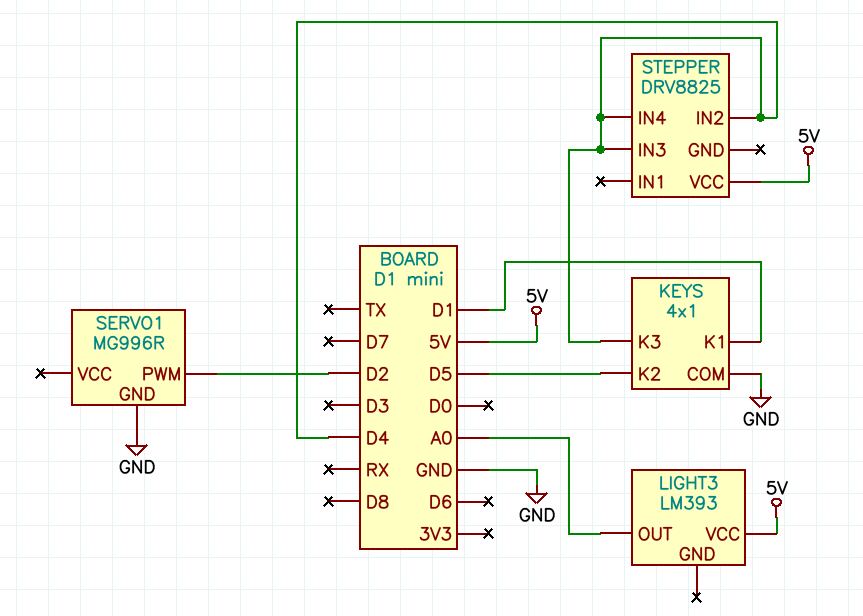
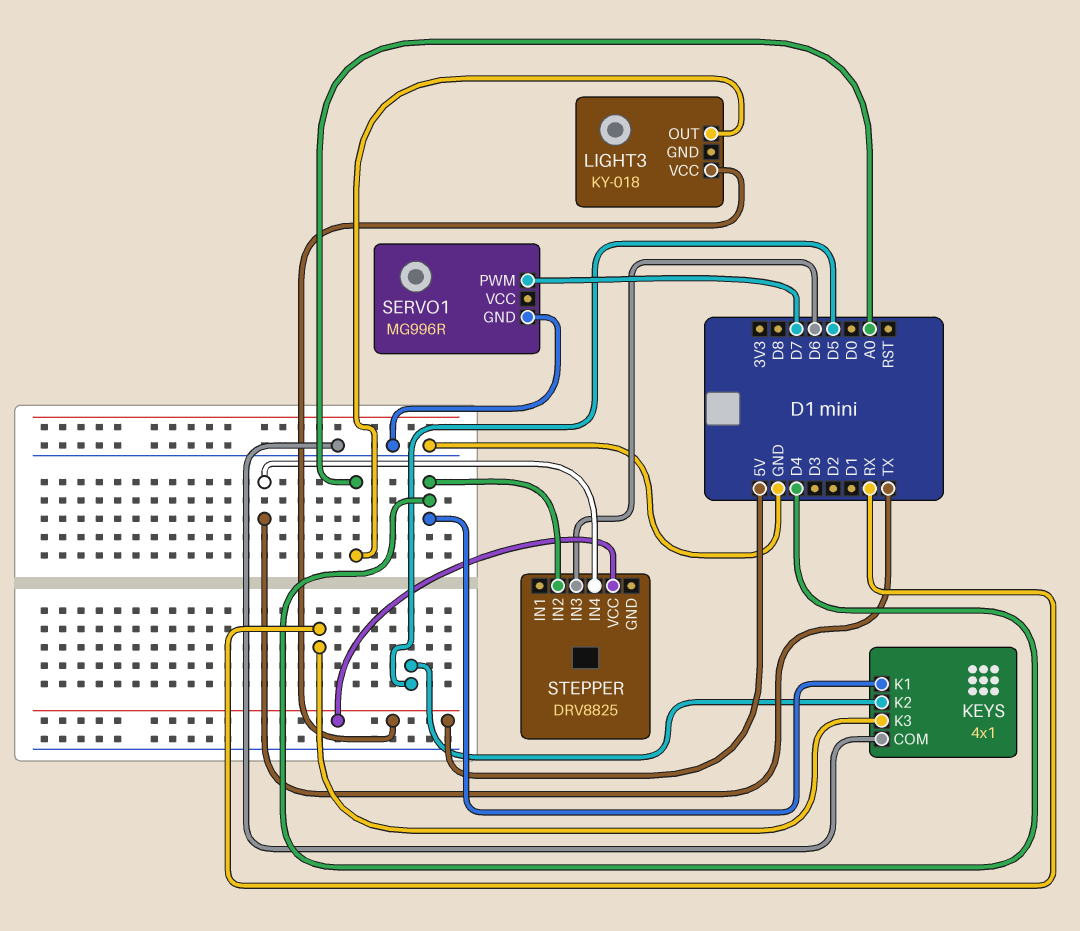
KEYS pin K1: D1 -> D4
KEYS pin K3: D4 -> RX
LIGHT3: LM393 -> KY-018
SERVO1 pin PWM: D2 -> D7
STEPPER pin IN3: D4 -> D6
STEPPER pin IN4: D4 -> TX

